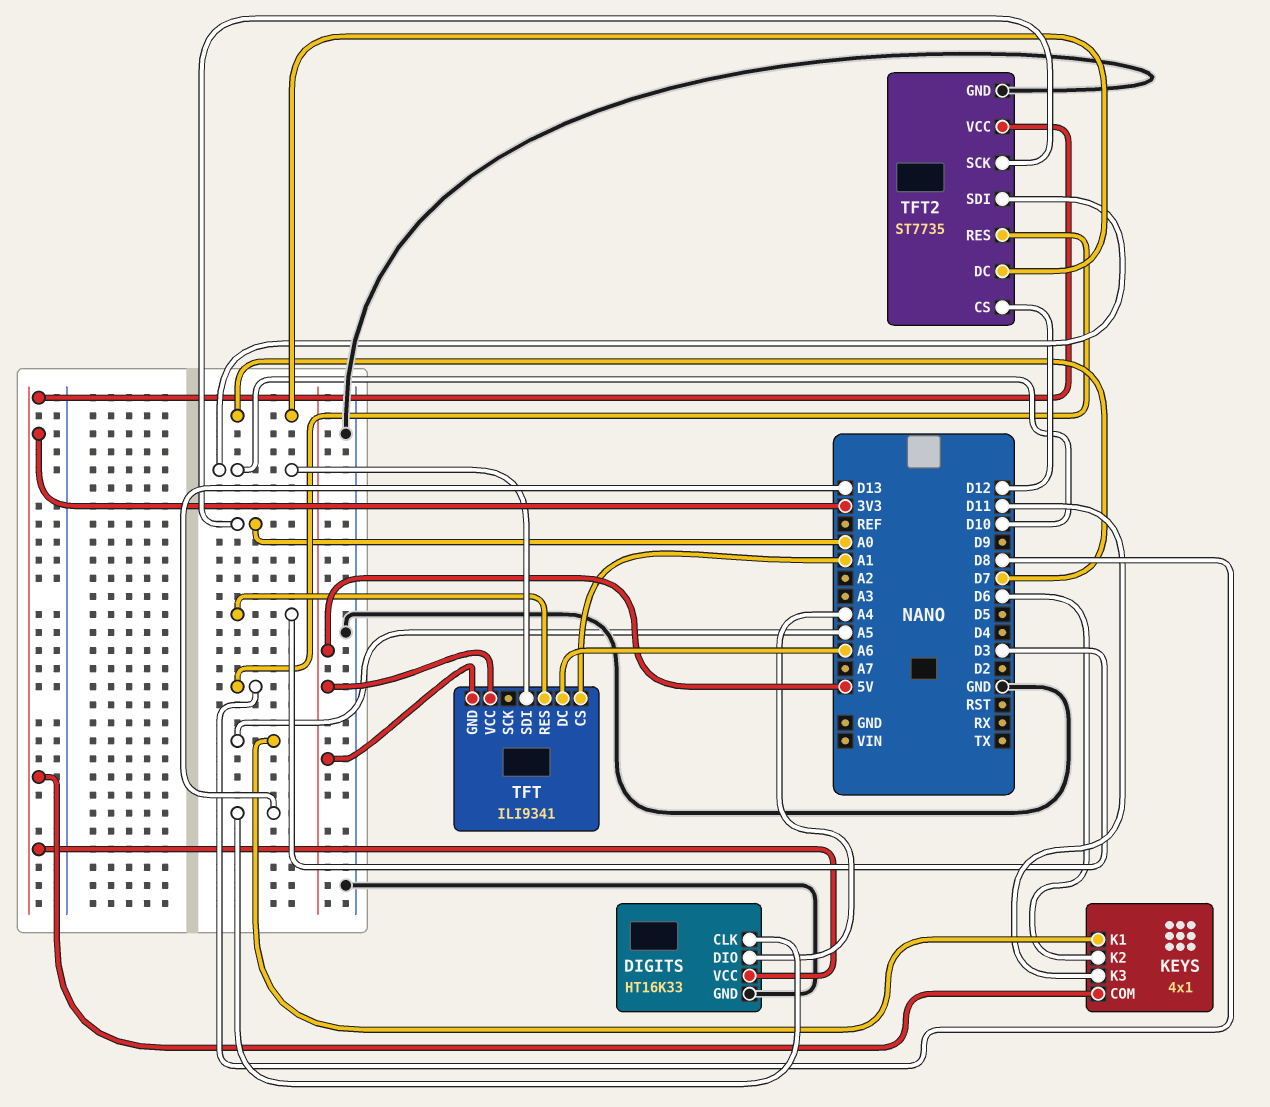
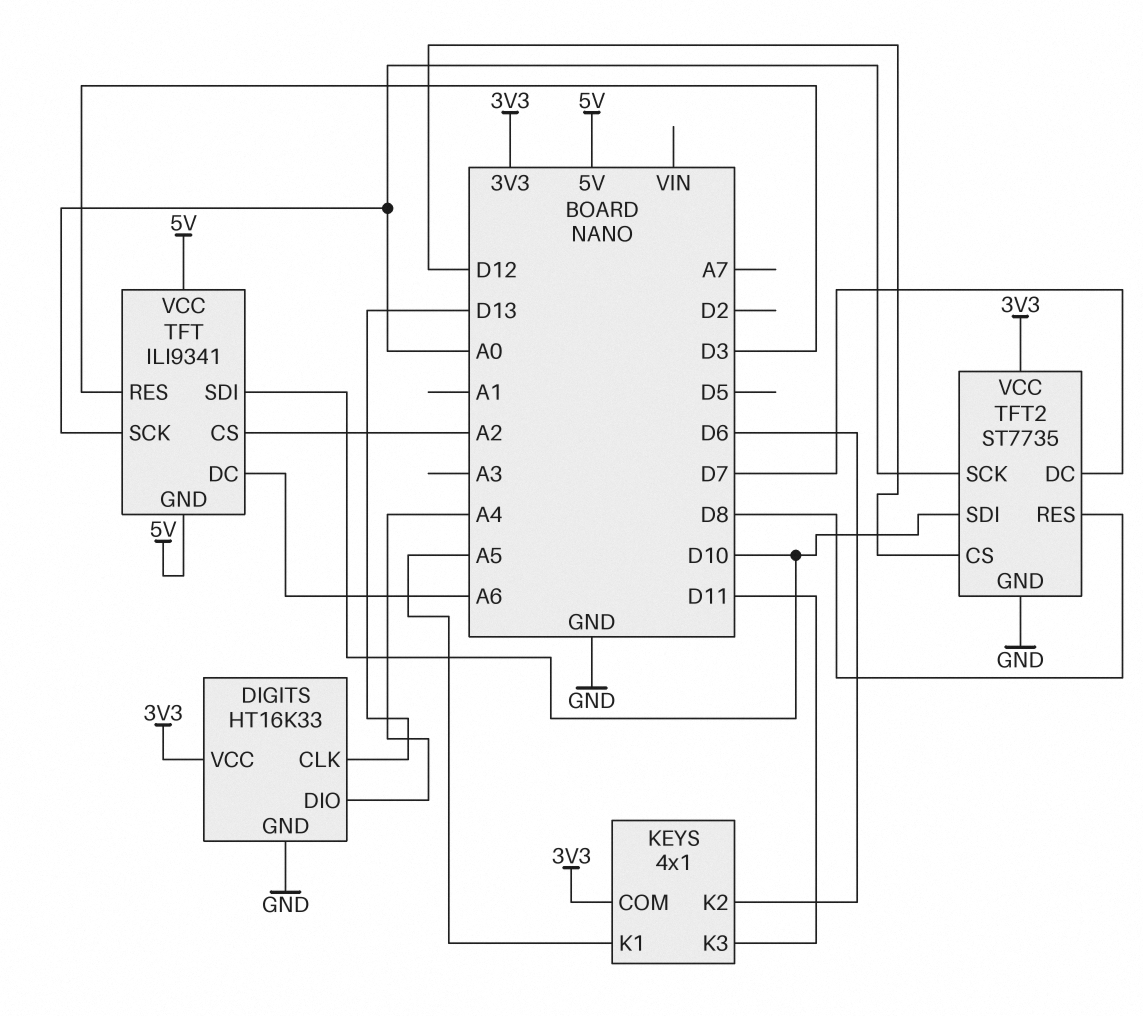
TFT pin CS: A1 -> A2
TFT pin SCK: none -> A0

